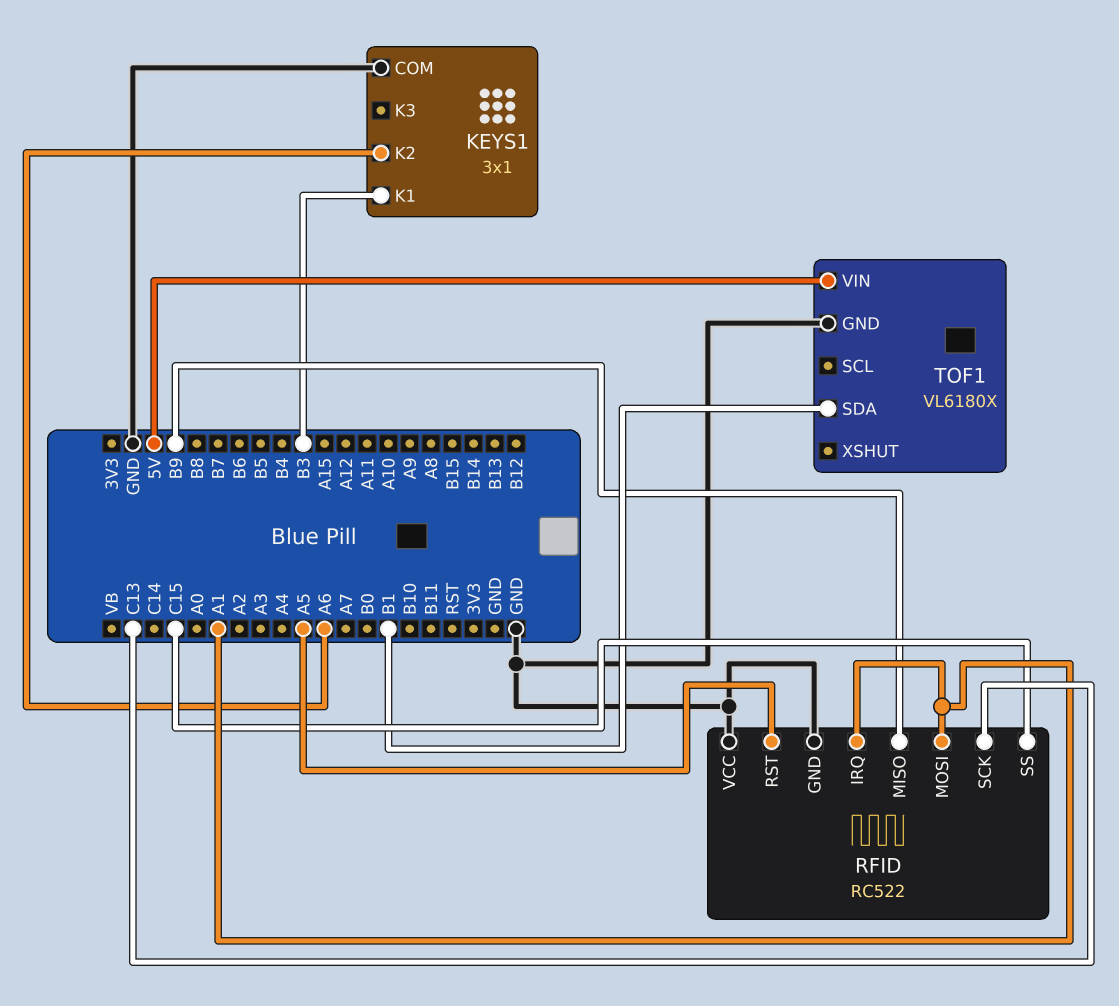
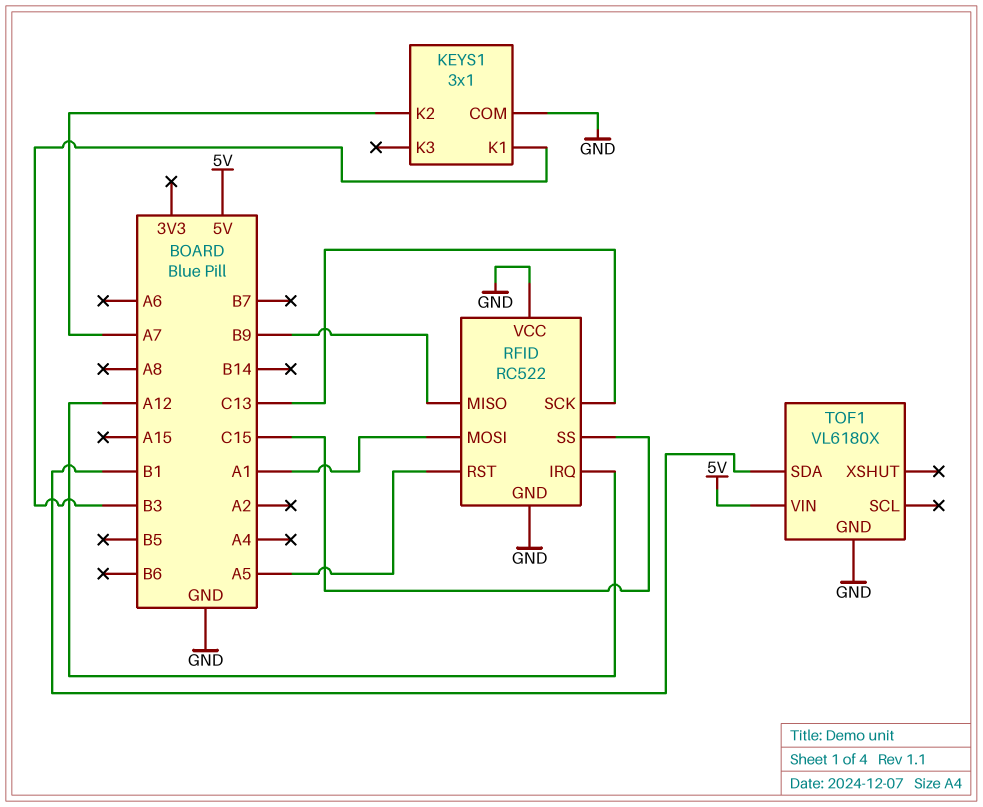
KEYS1 pin K2: A6 -> A7
RFID pin IRQ: A1 -> A12

